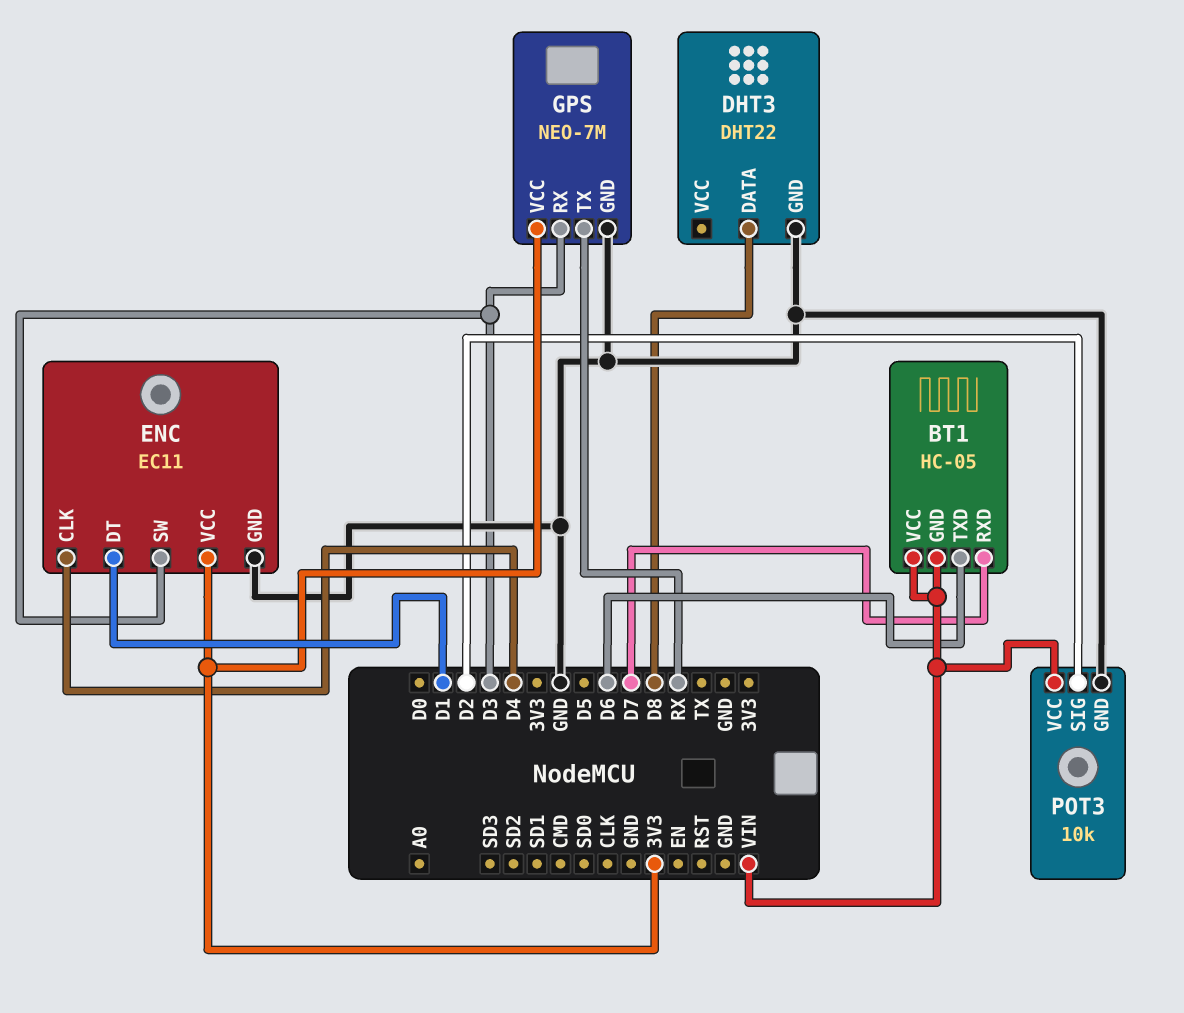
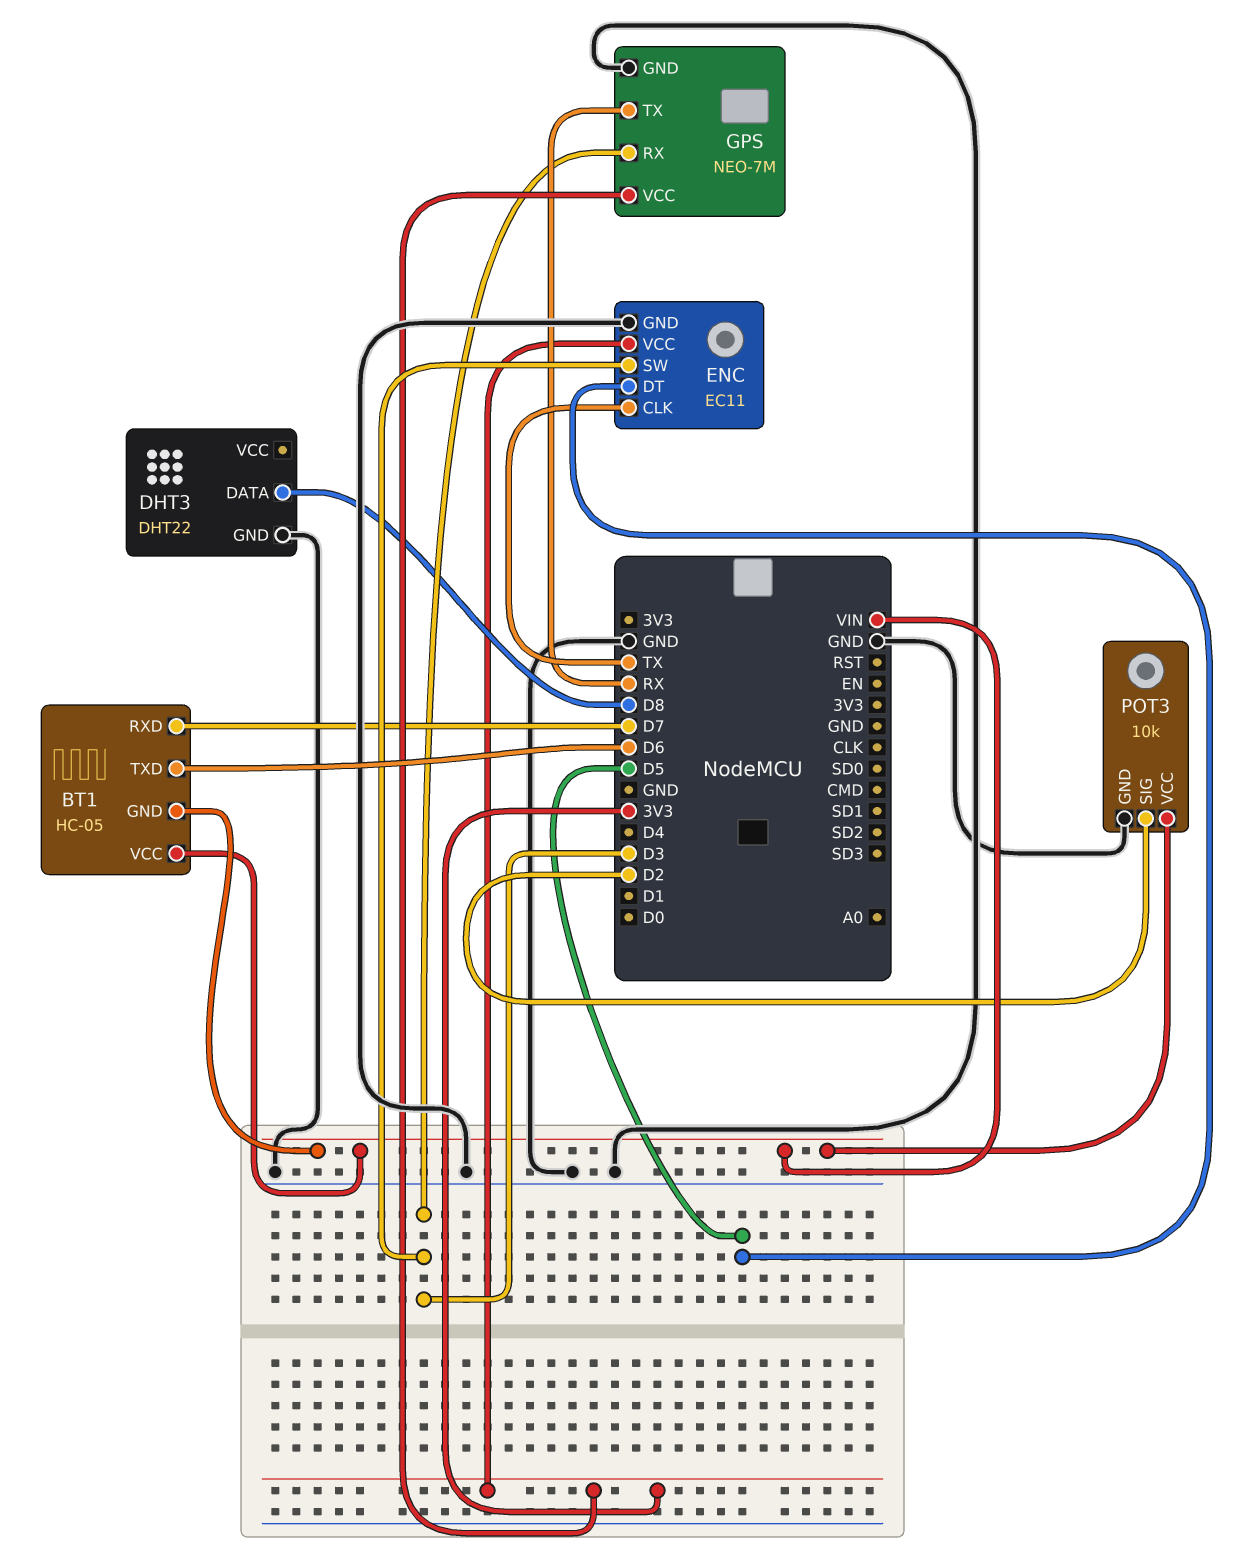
ENC pin CLK: D4 -> TX
ENC pin DT: D1 -> D5

